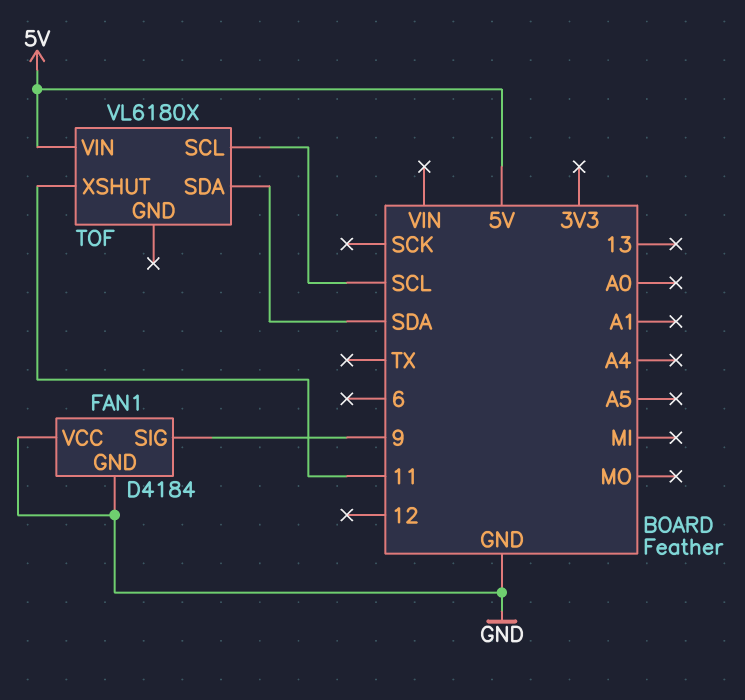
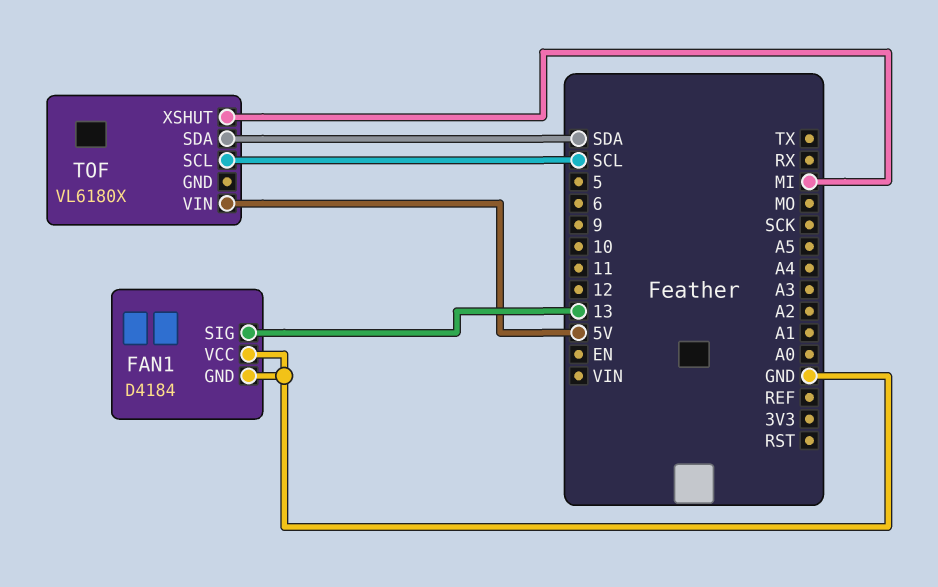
FAN1 pin SIG: 9 -> 13
TOF pin XSHUT: 11 -> MI

